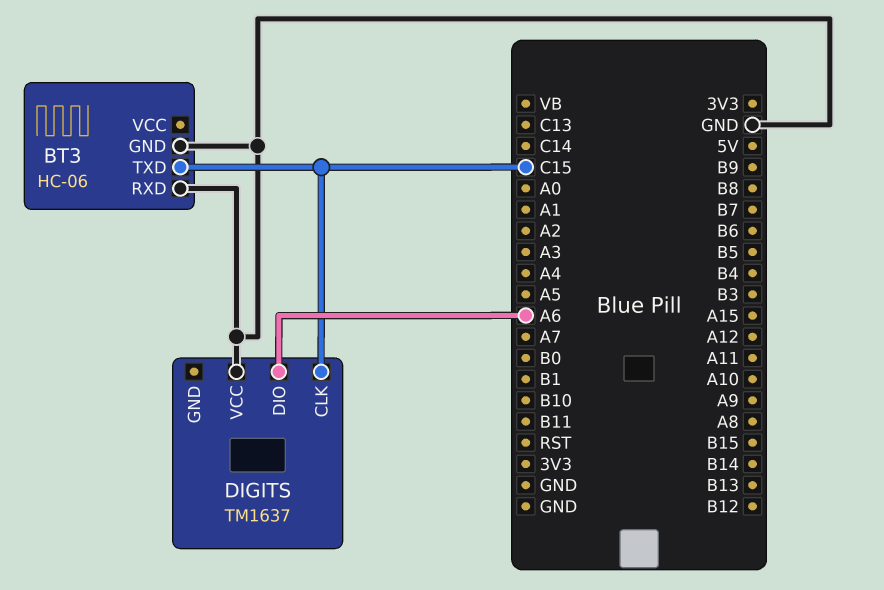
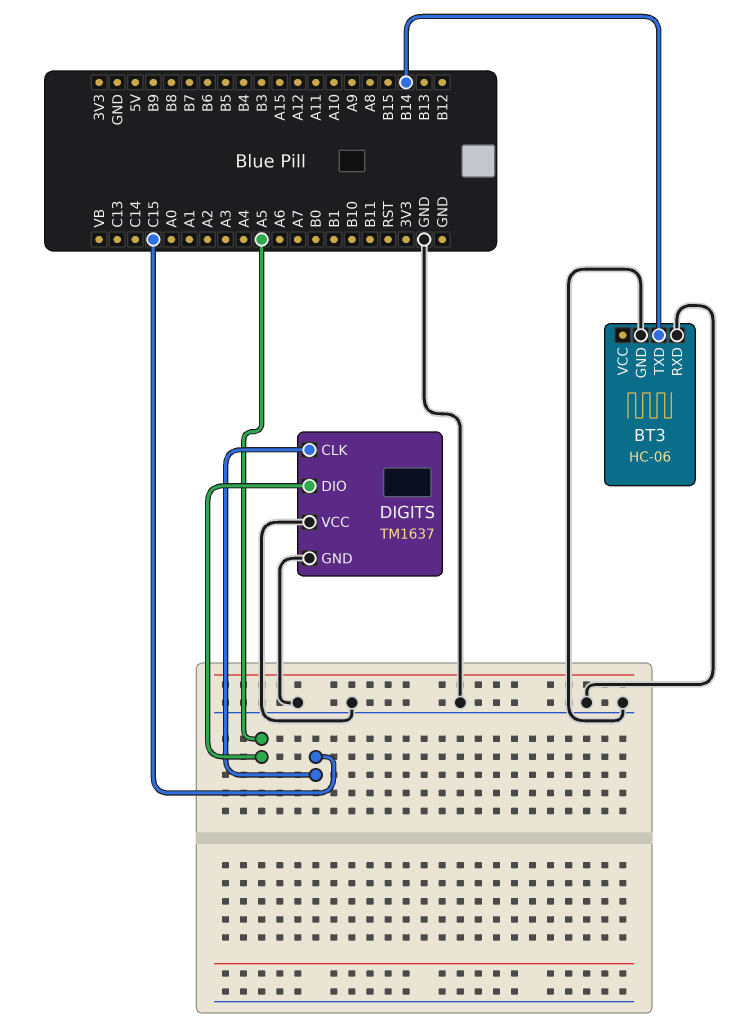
BT3 pin TXD: C15 -> B14
DIGITS pin DIO: A6 -> A5
DIGITS pin GND: none -> GND

